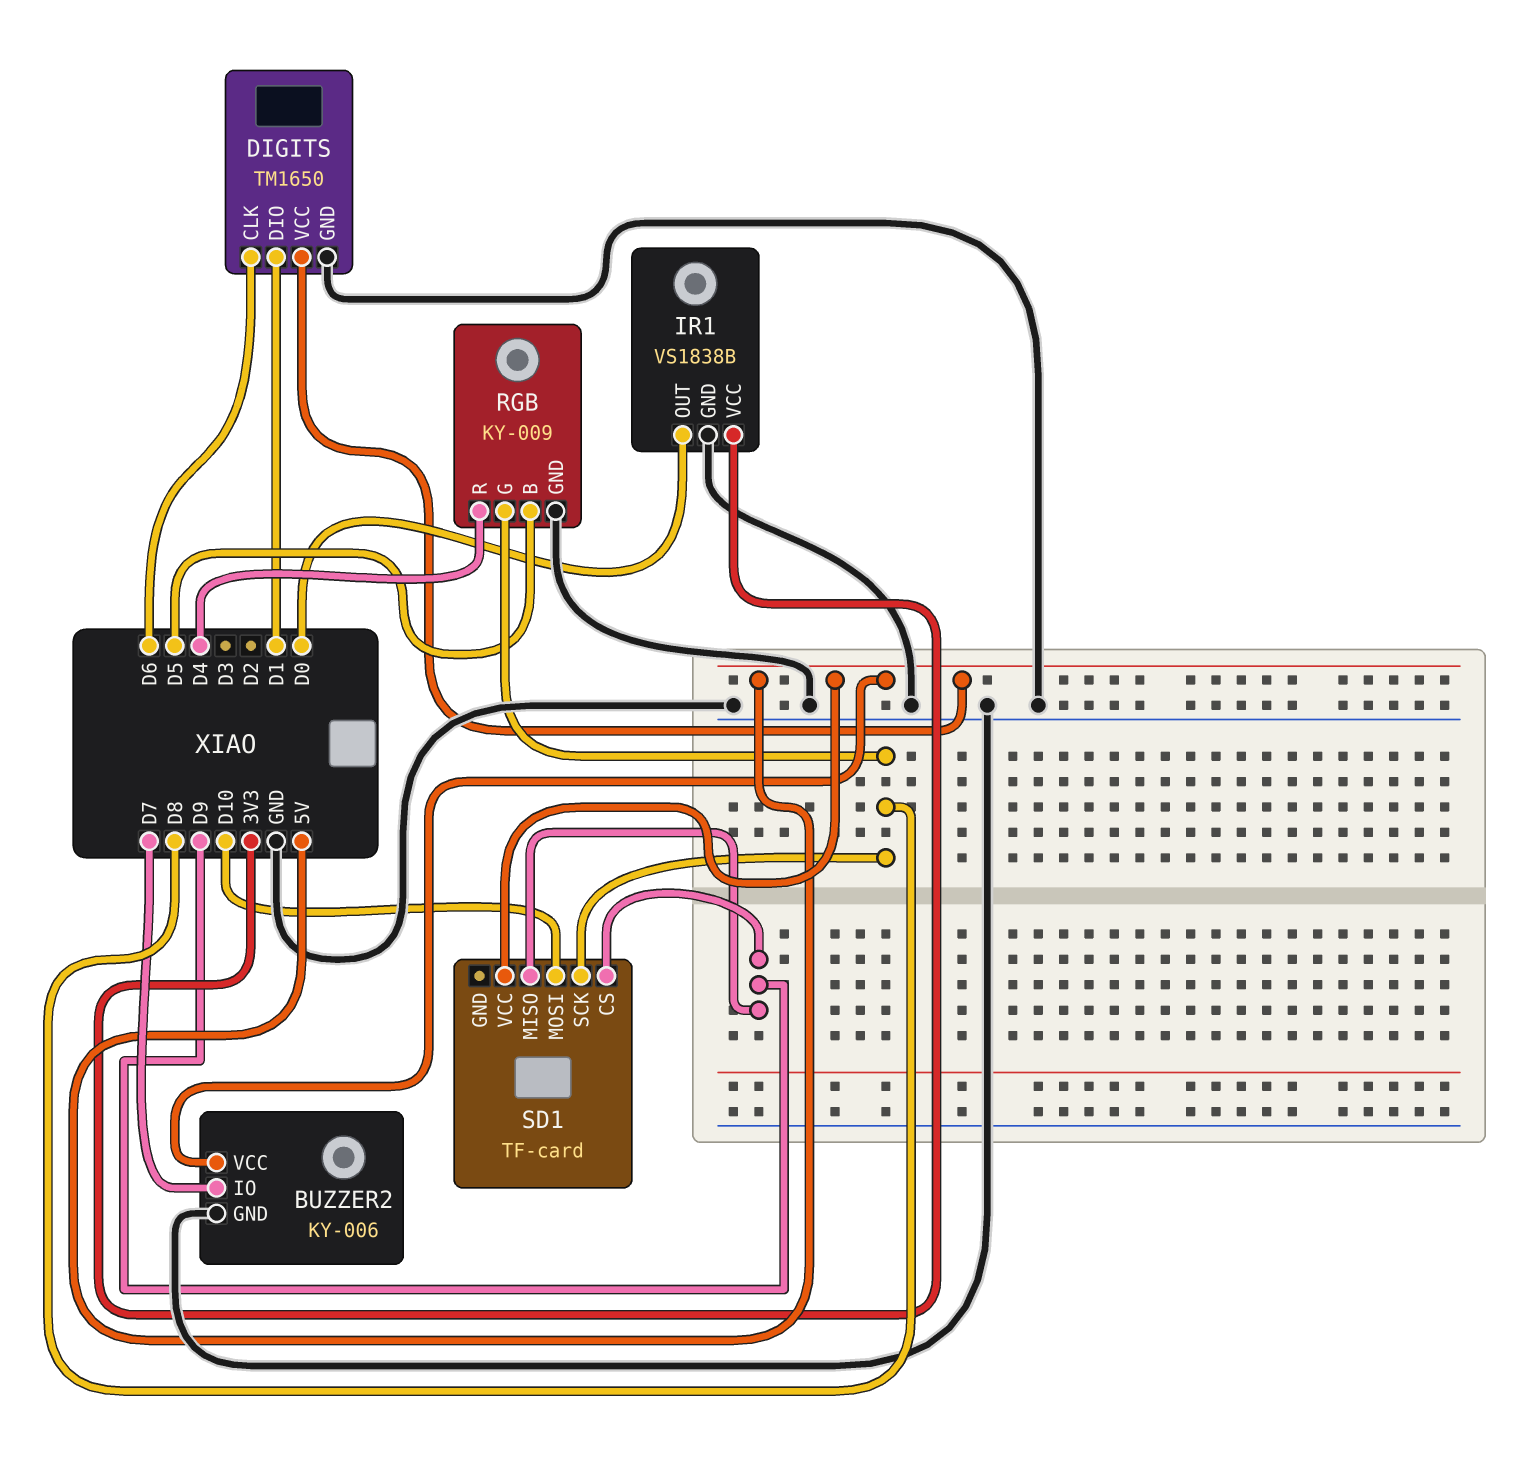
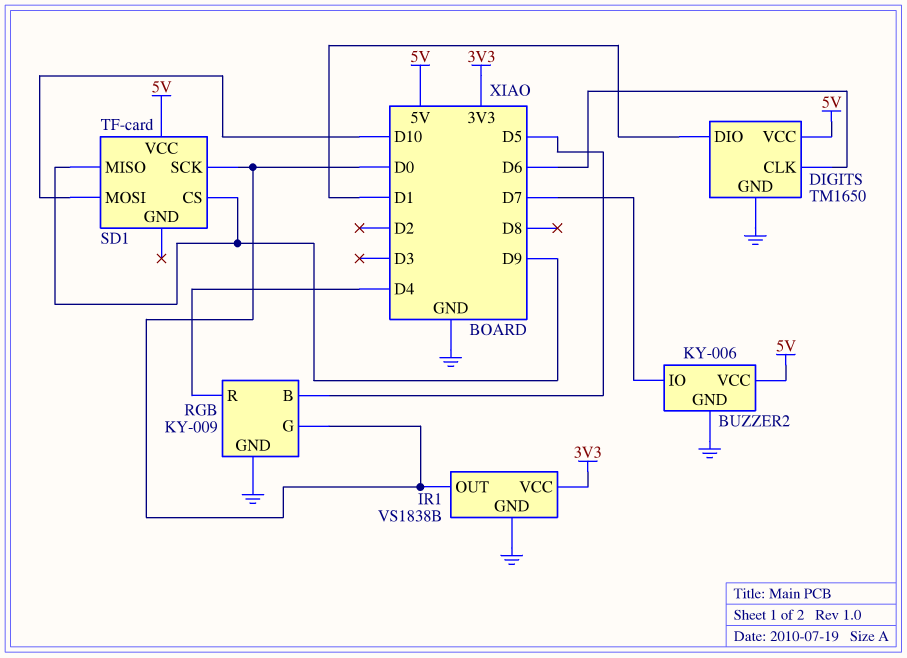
RGB pin G: D8 -> D0
SD1 pin SCK: D8 -> D0

